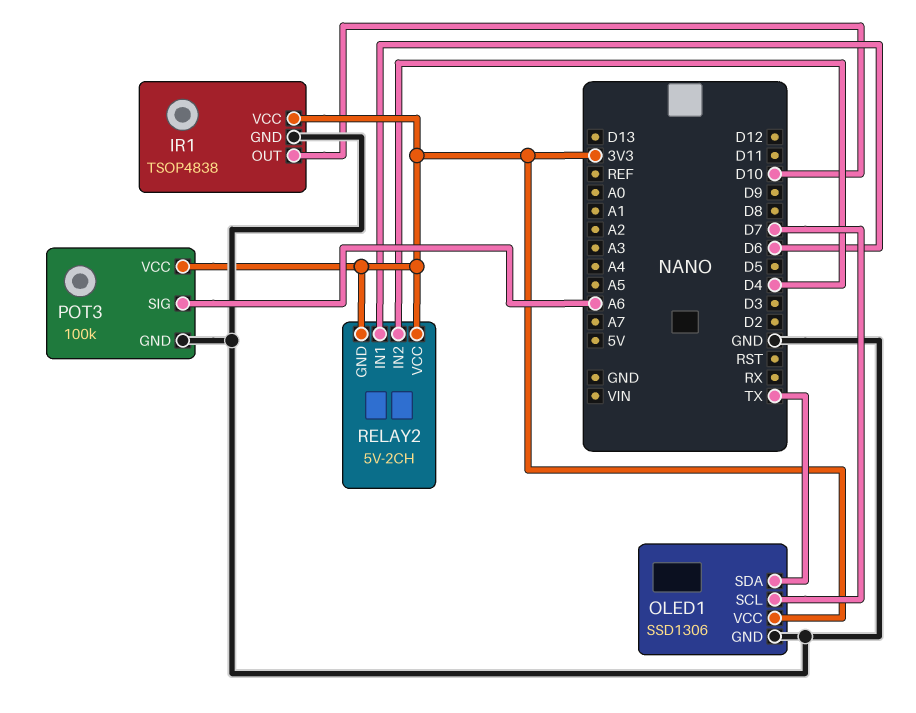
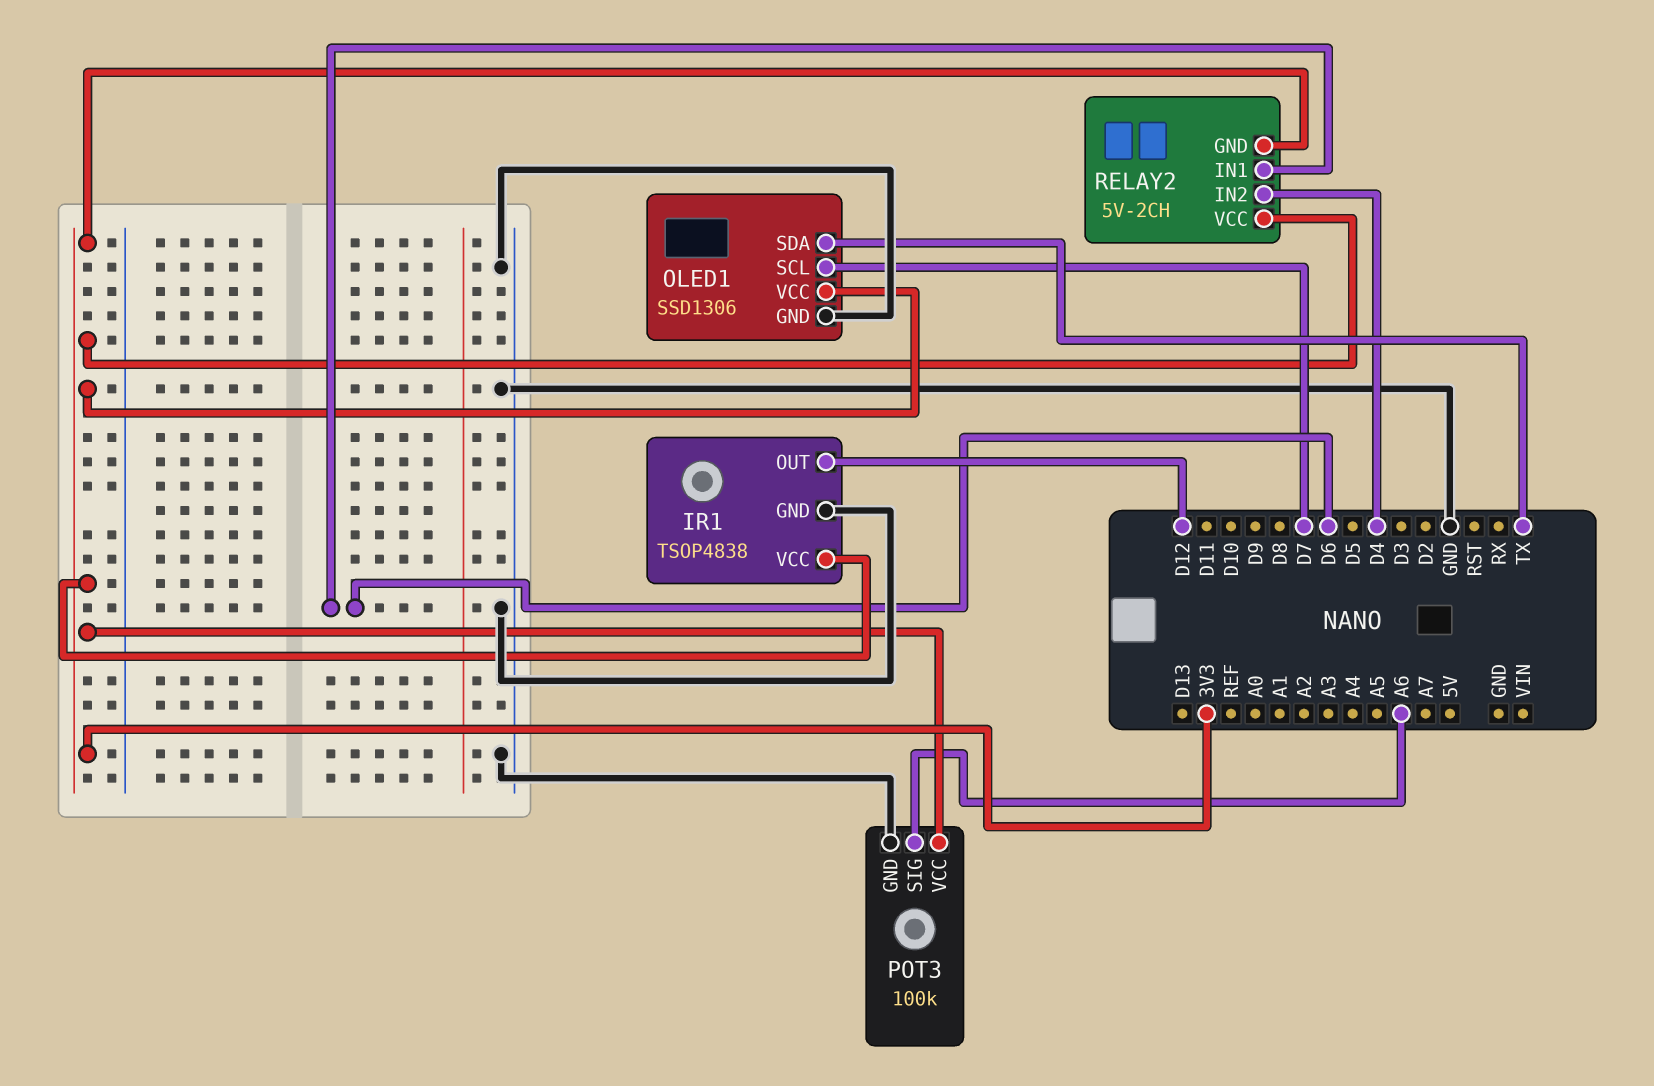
IR1 pin OUT: D10 -> D12

